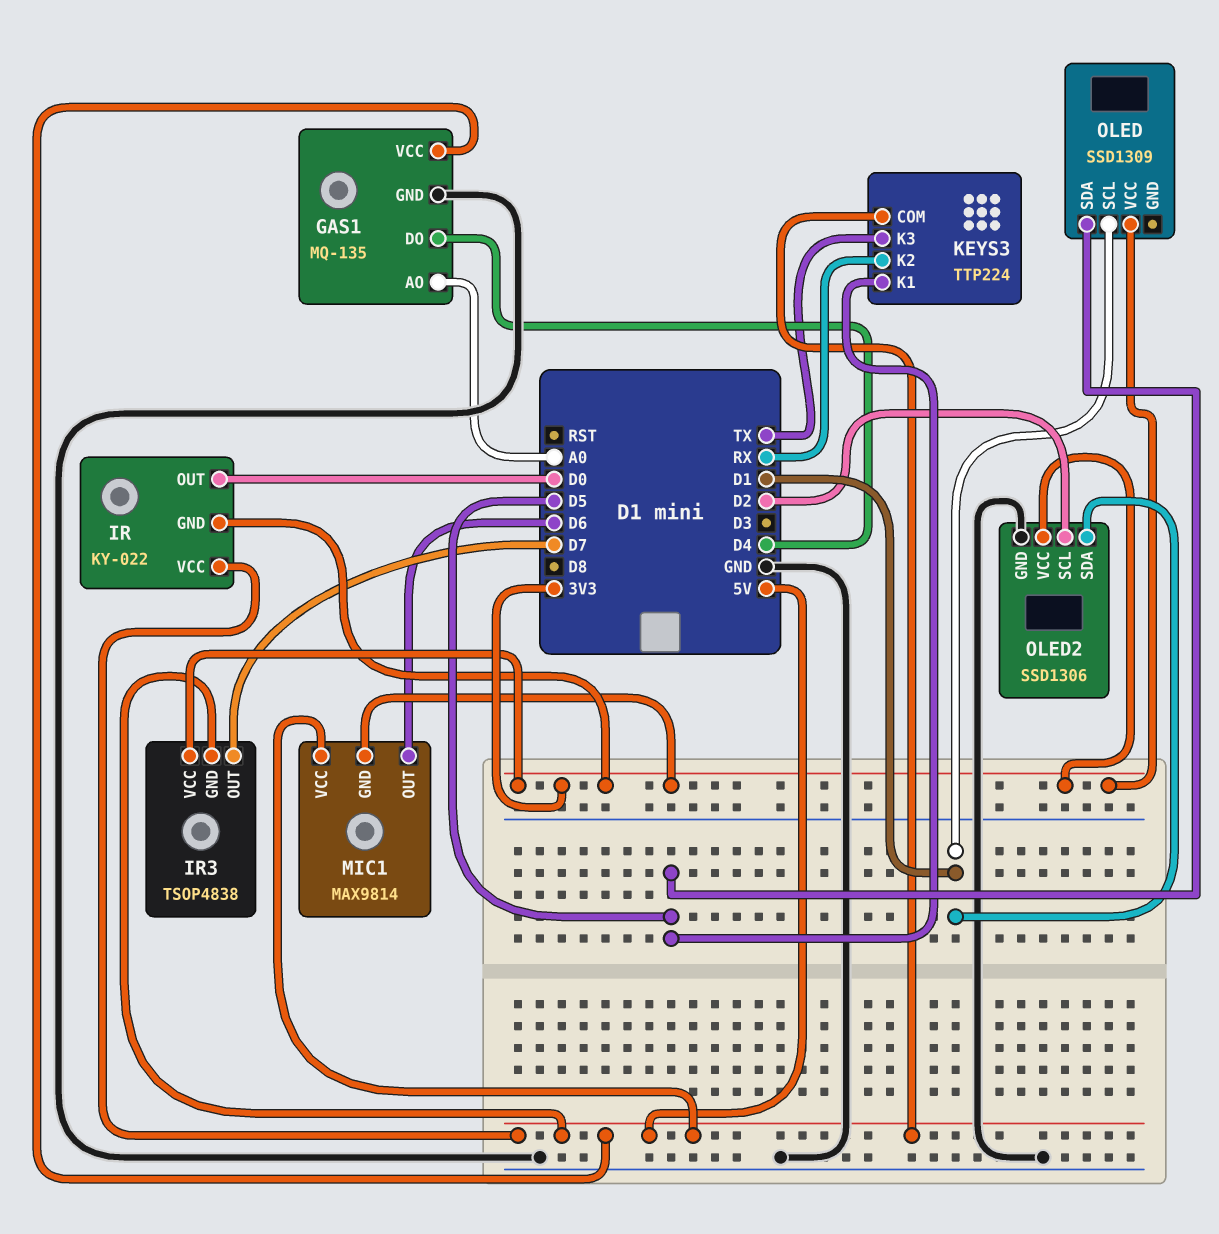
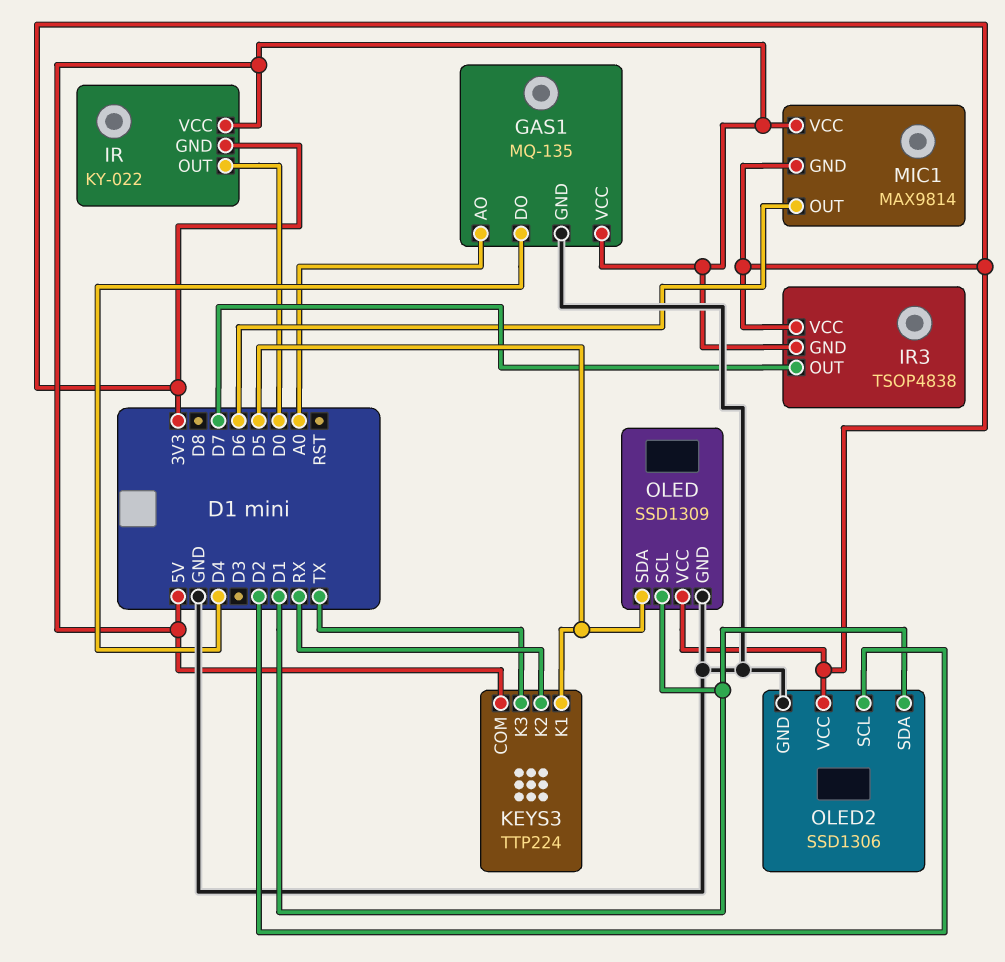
OLED pin GND: none -> GND

